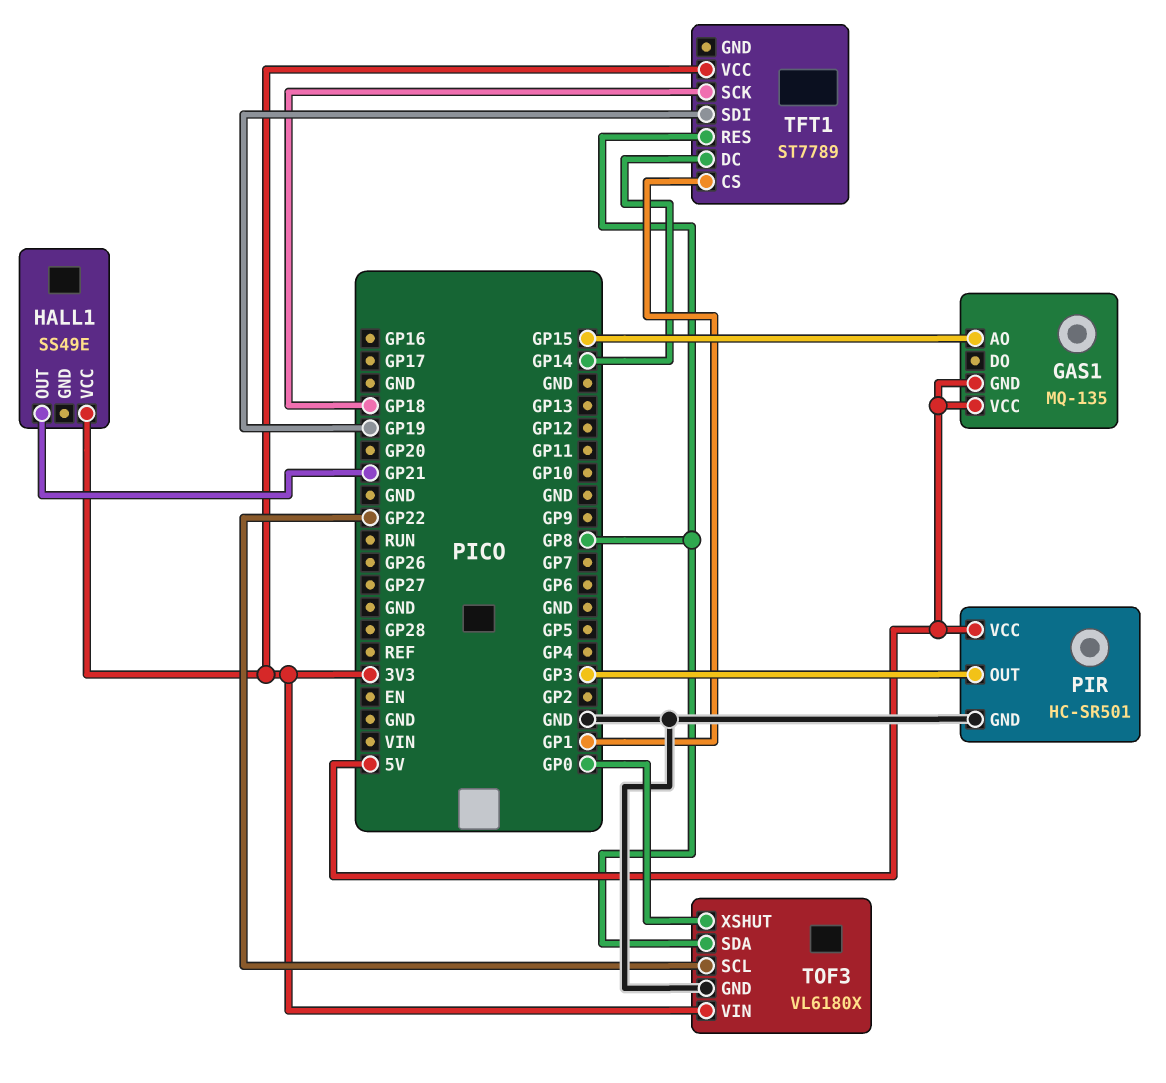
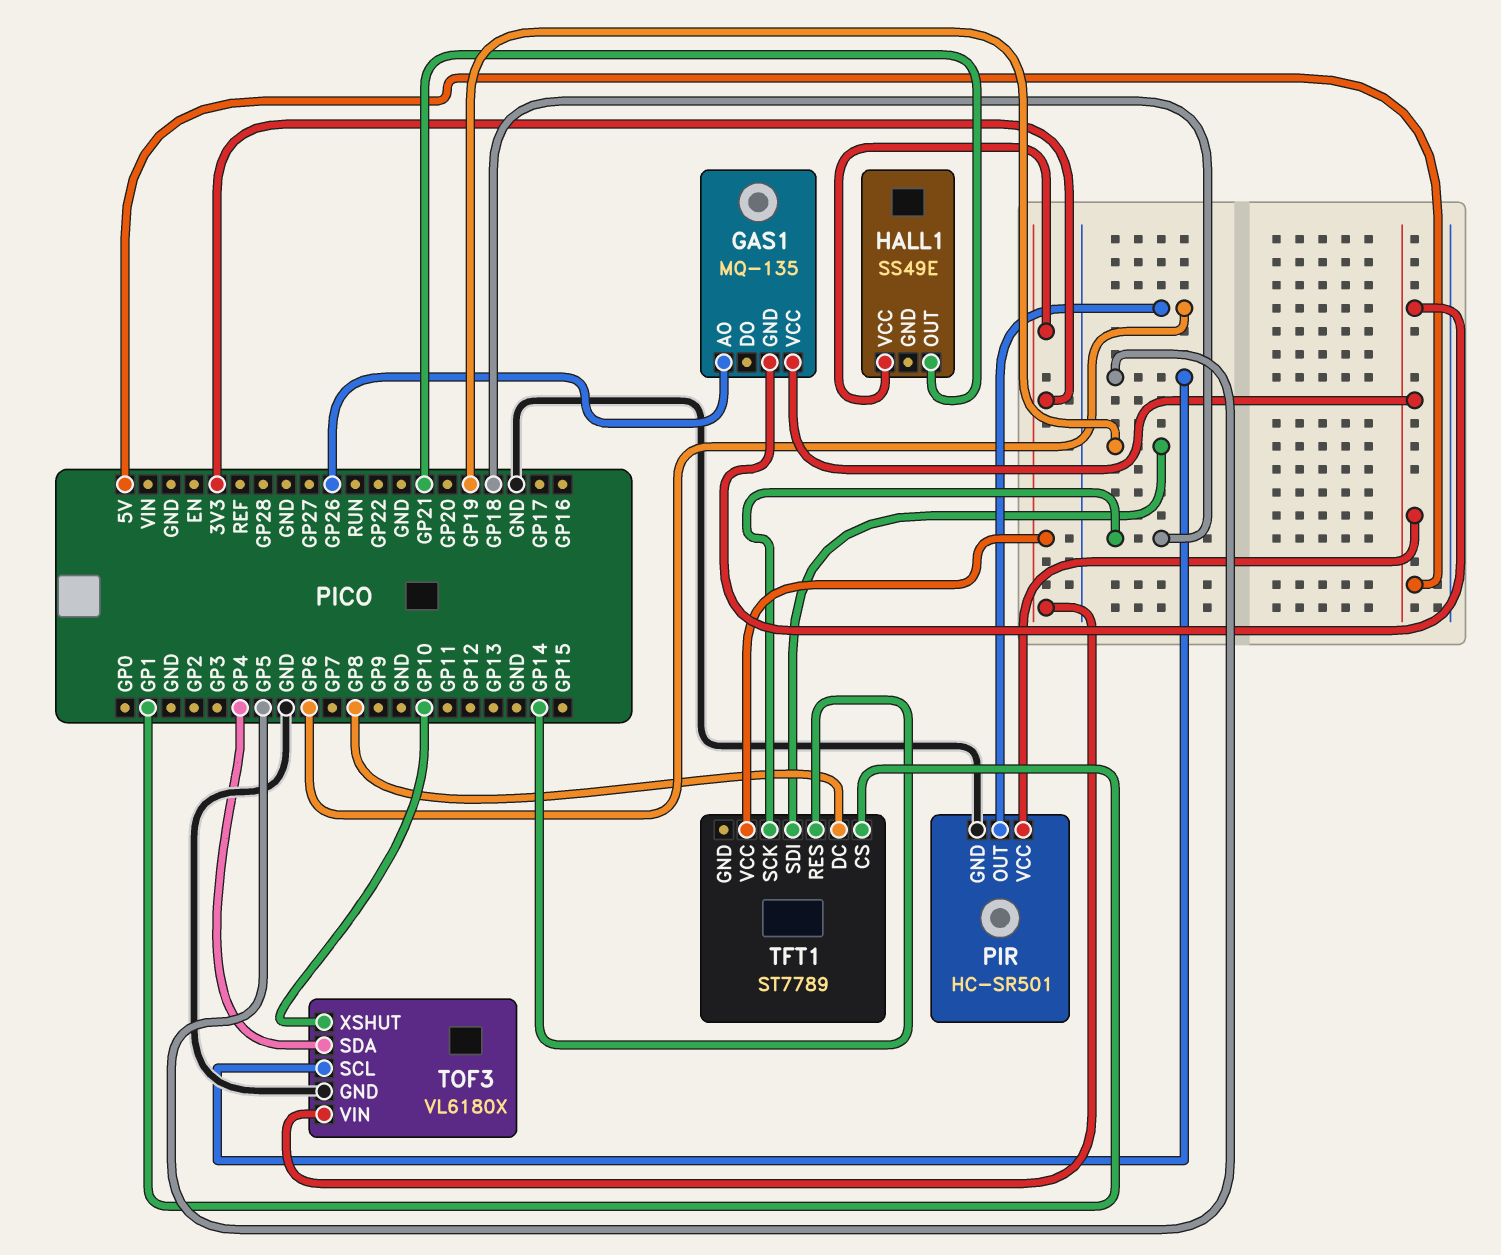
GAS1 pin AO: GP15 -> GP26
PIR pin OUT: GP3 -> GP6
TFT1 pin DC: GP14 -> GP8
TFT1 pin RES: GP8 -> GP14
TOF3 pin SCL: GP22 -> GP5
TOF3 pin SDA: GP8 -> GP4
TOF3 pin XSHUT: GP0 -> GP10

